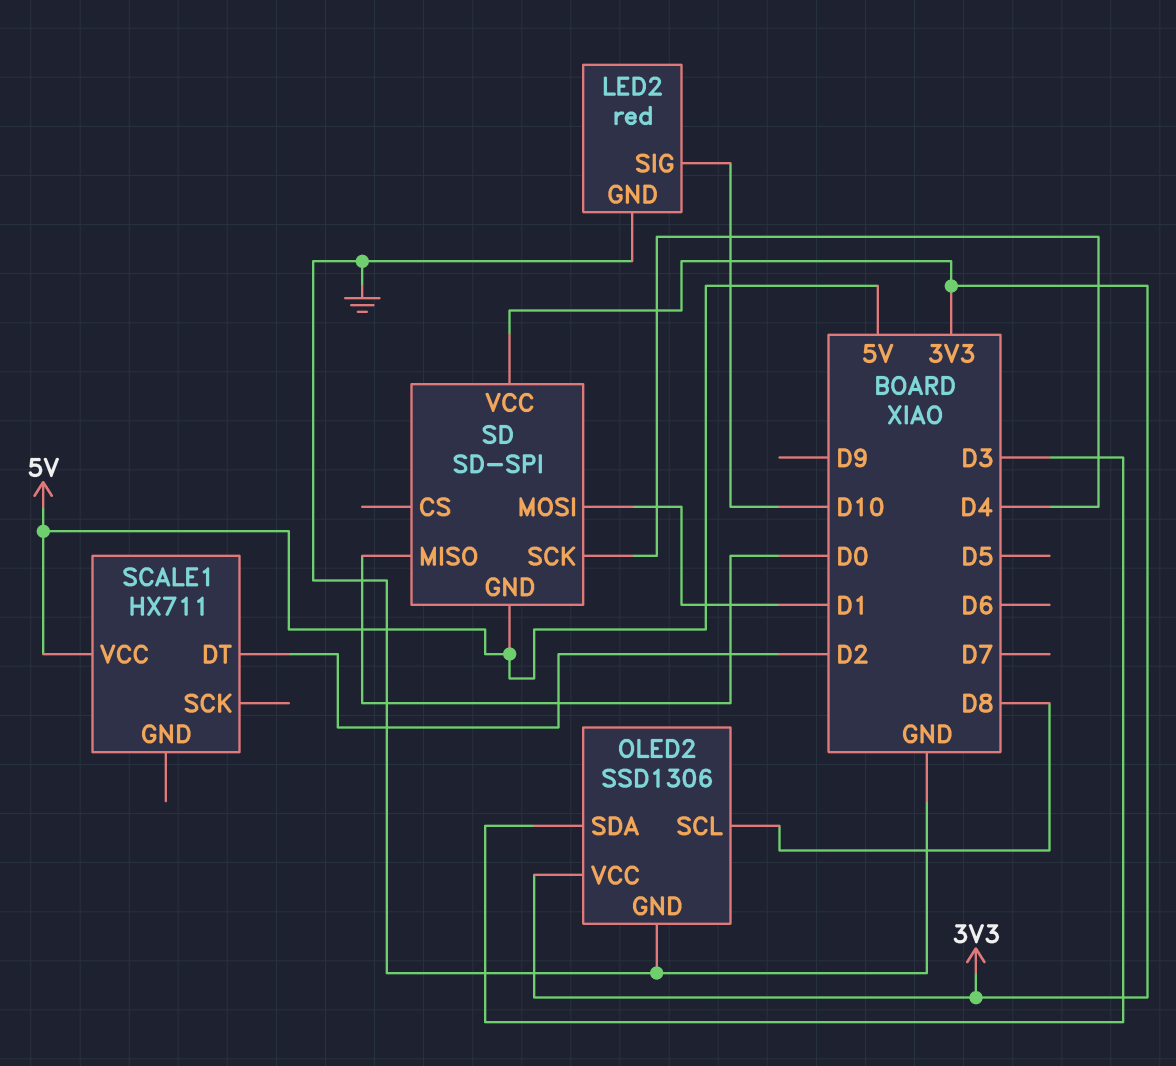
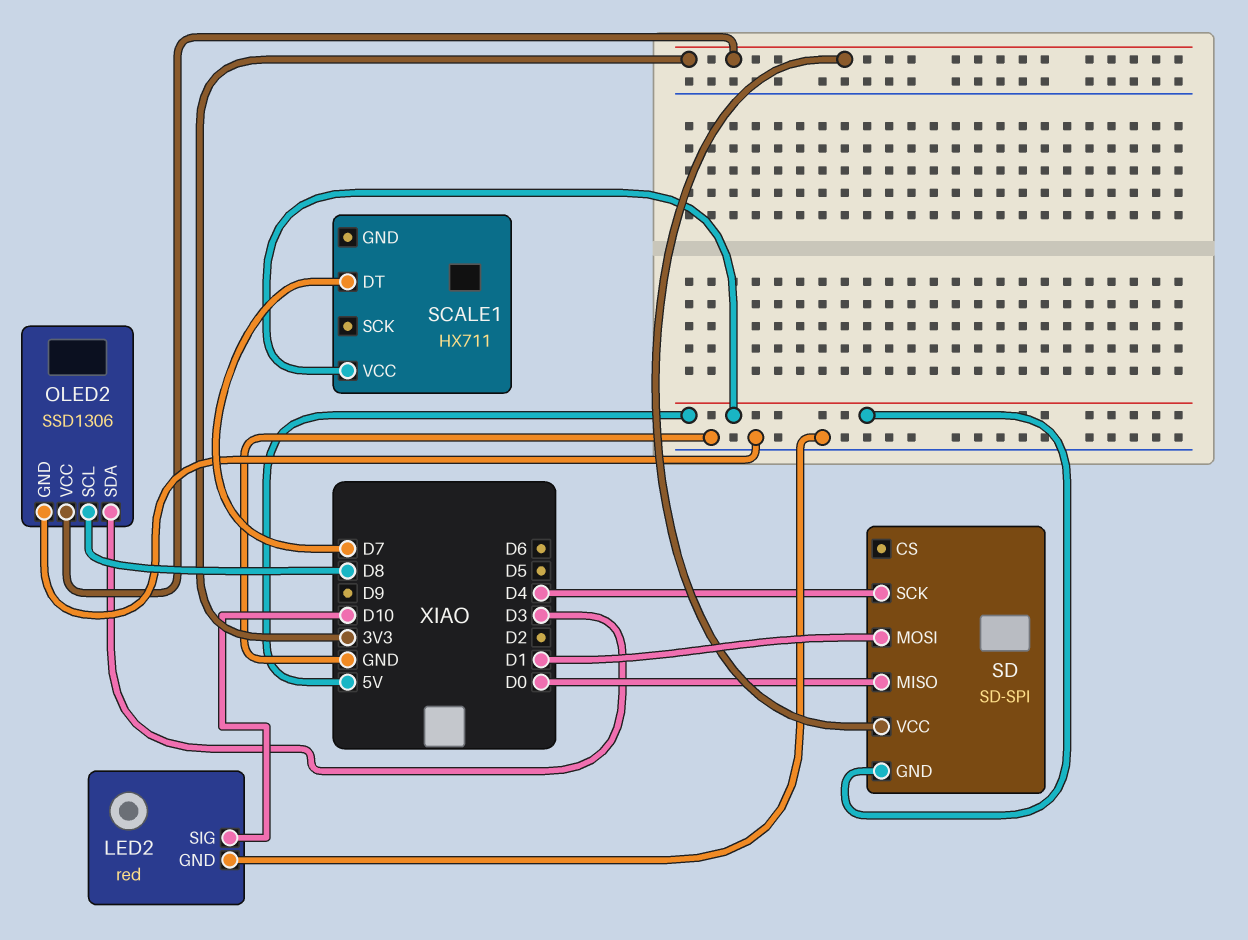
SCALE1 pin DT: D2 -> D7

